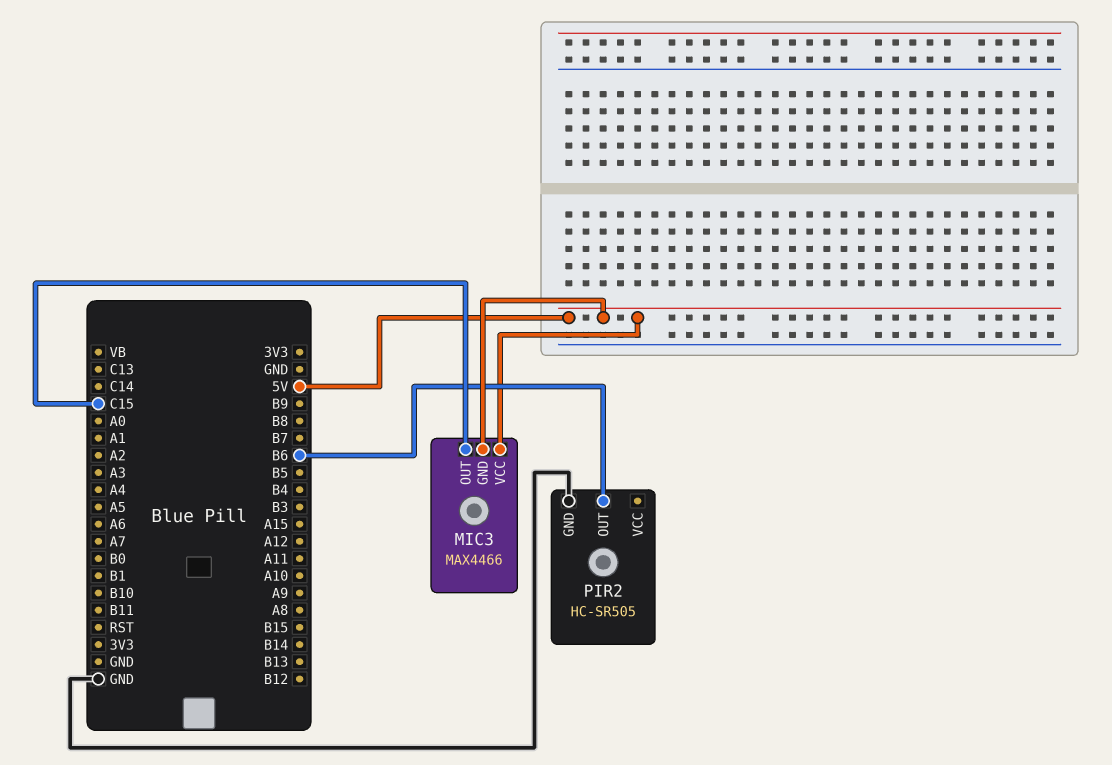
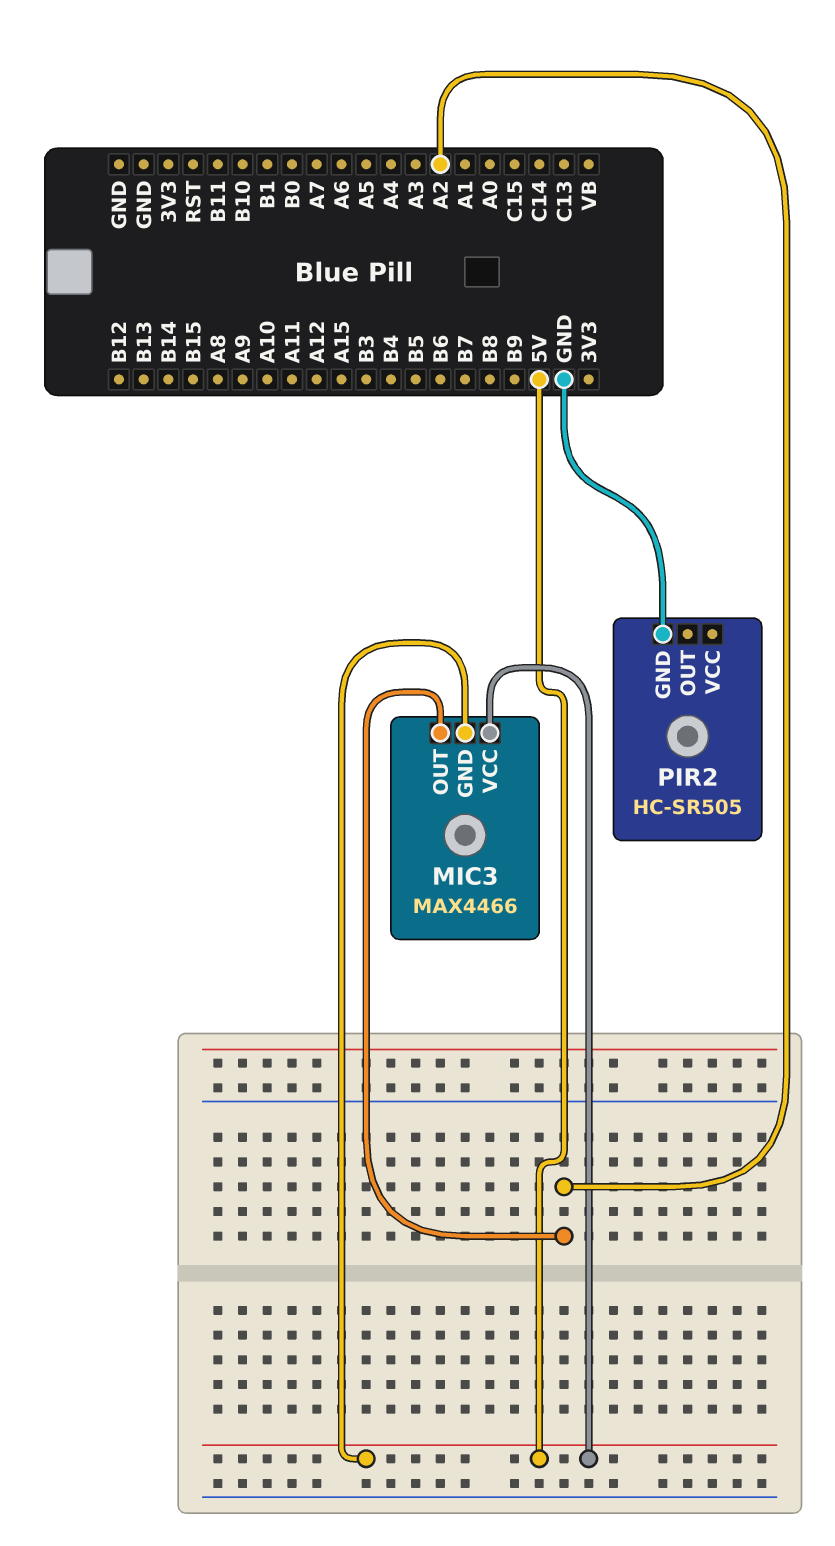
MIC3 pin OUT: C15 -> A2
PIR2 pin OUT: B6 -> none

